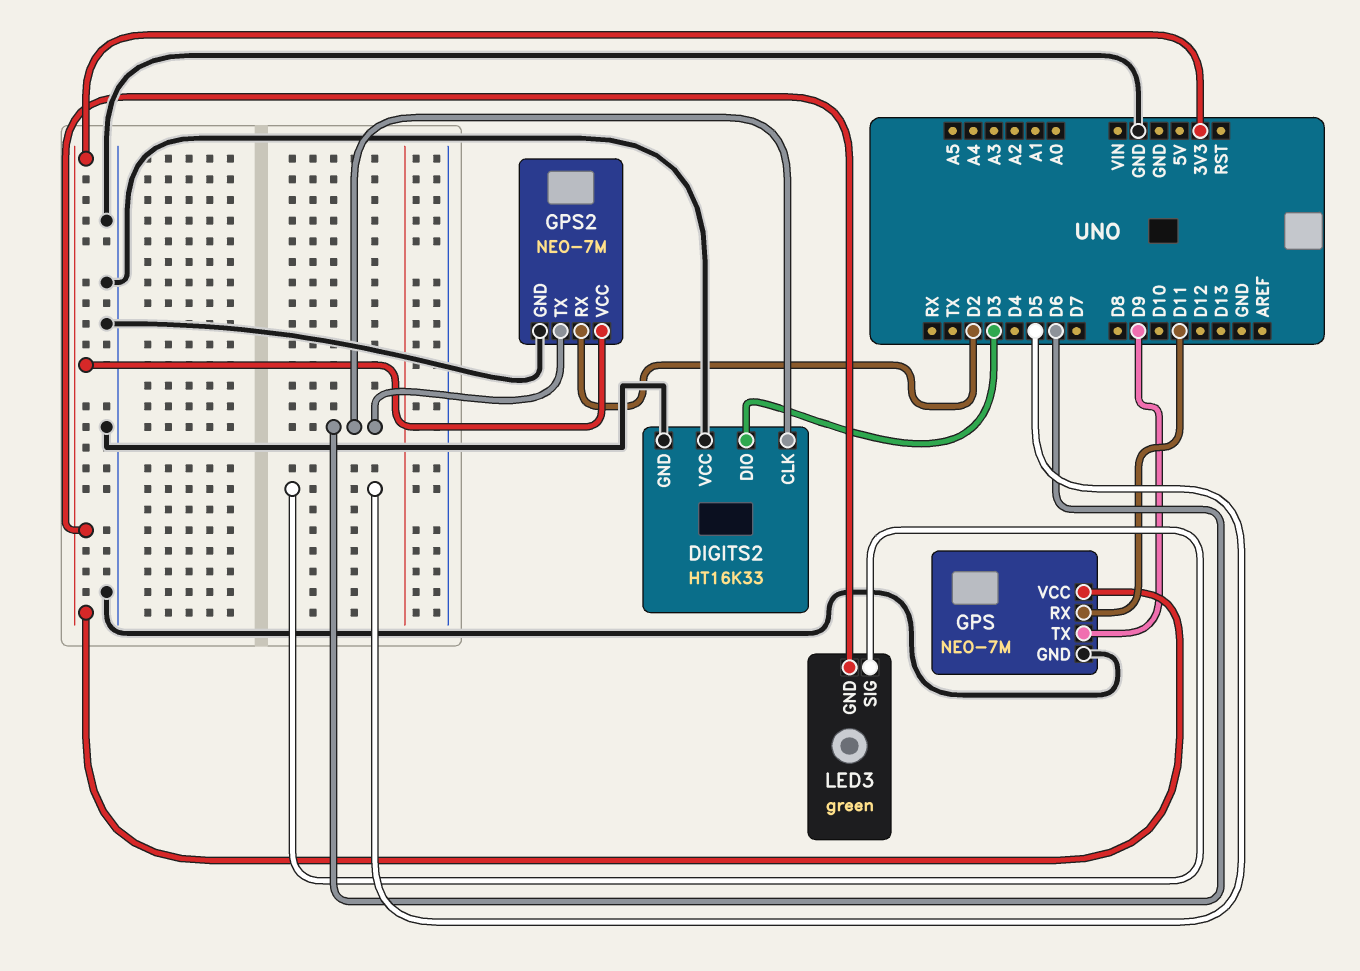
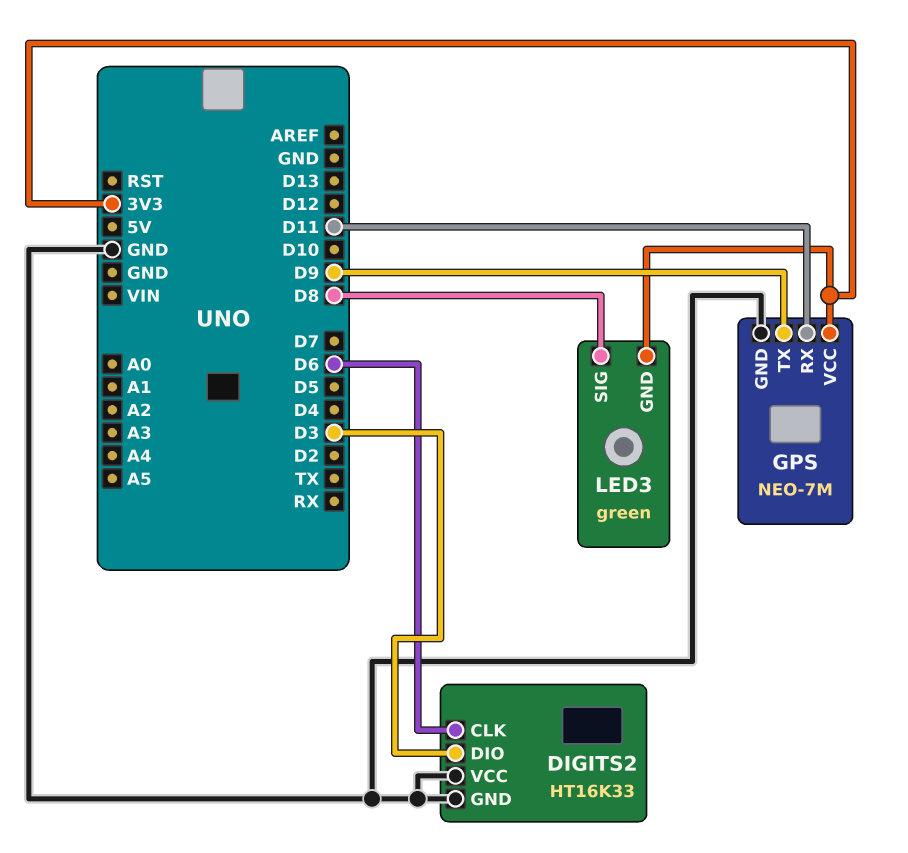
GPS2: NEO-7M -> none
GPS2 pin GND: GND -> none
GPS2 pin RX: D2 -> none
GPS2 pin TX: D6 -> none
GPS2 pin VCC: 3V3 -> none
LED3 pin SIG: D5 -> D8

